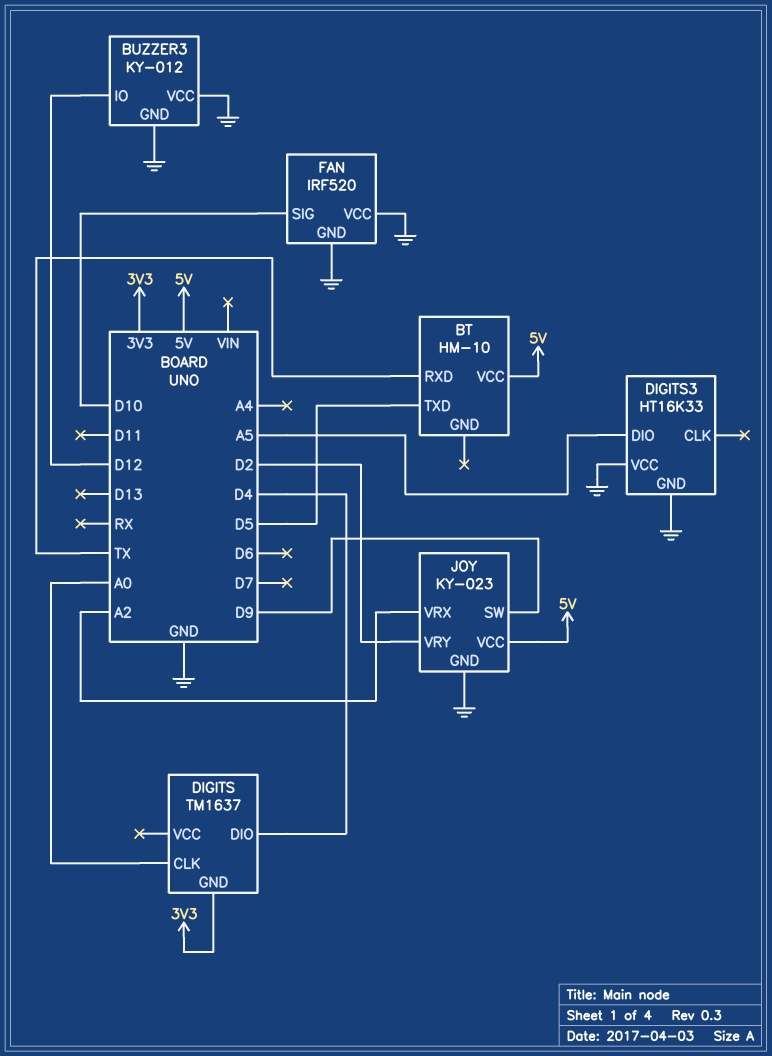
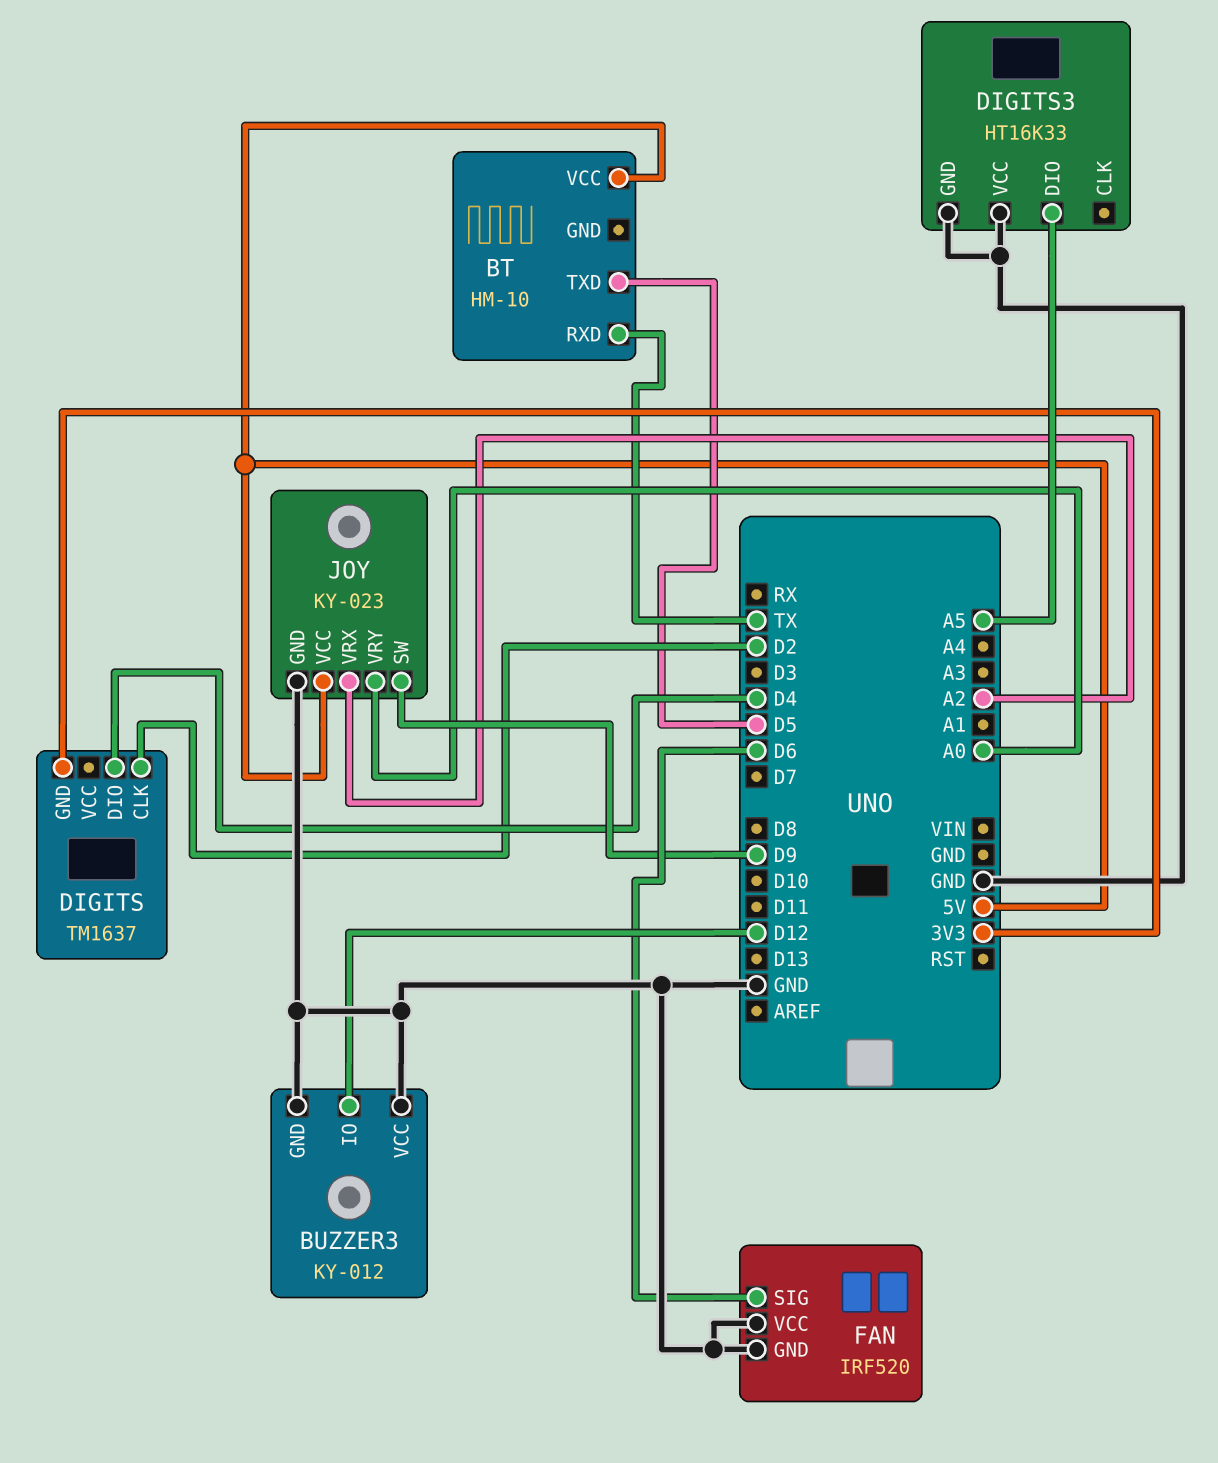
DIGITS pin CLK: A0 -> D2
FAN pin SIG: D10 -> D6
JOY pin VRY: D2 -> A0

